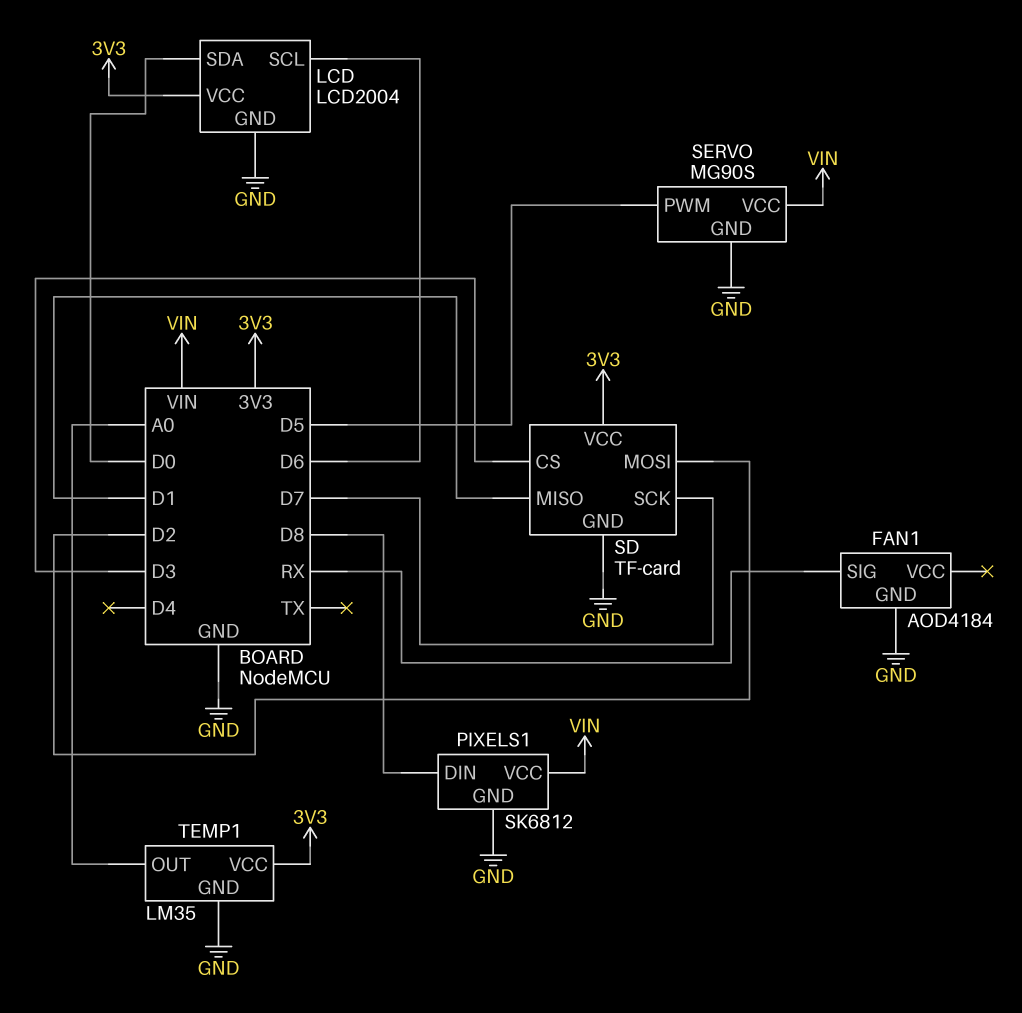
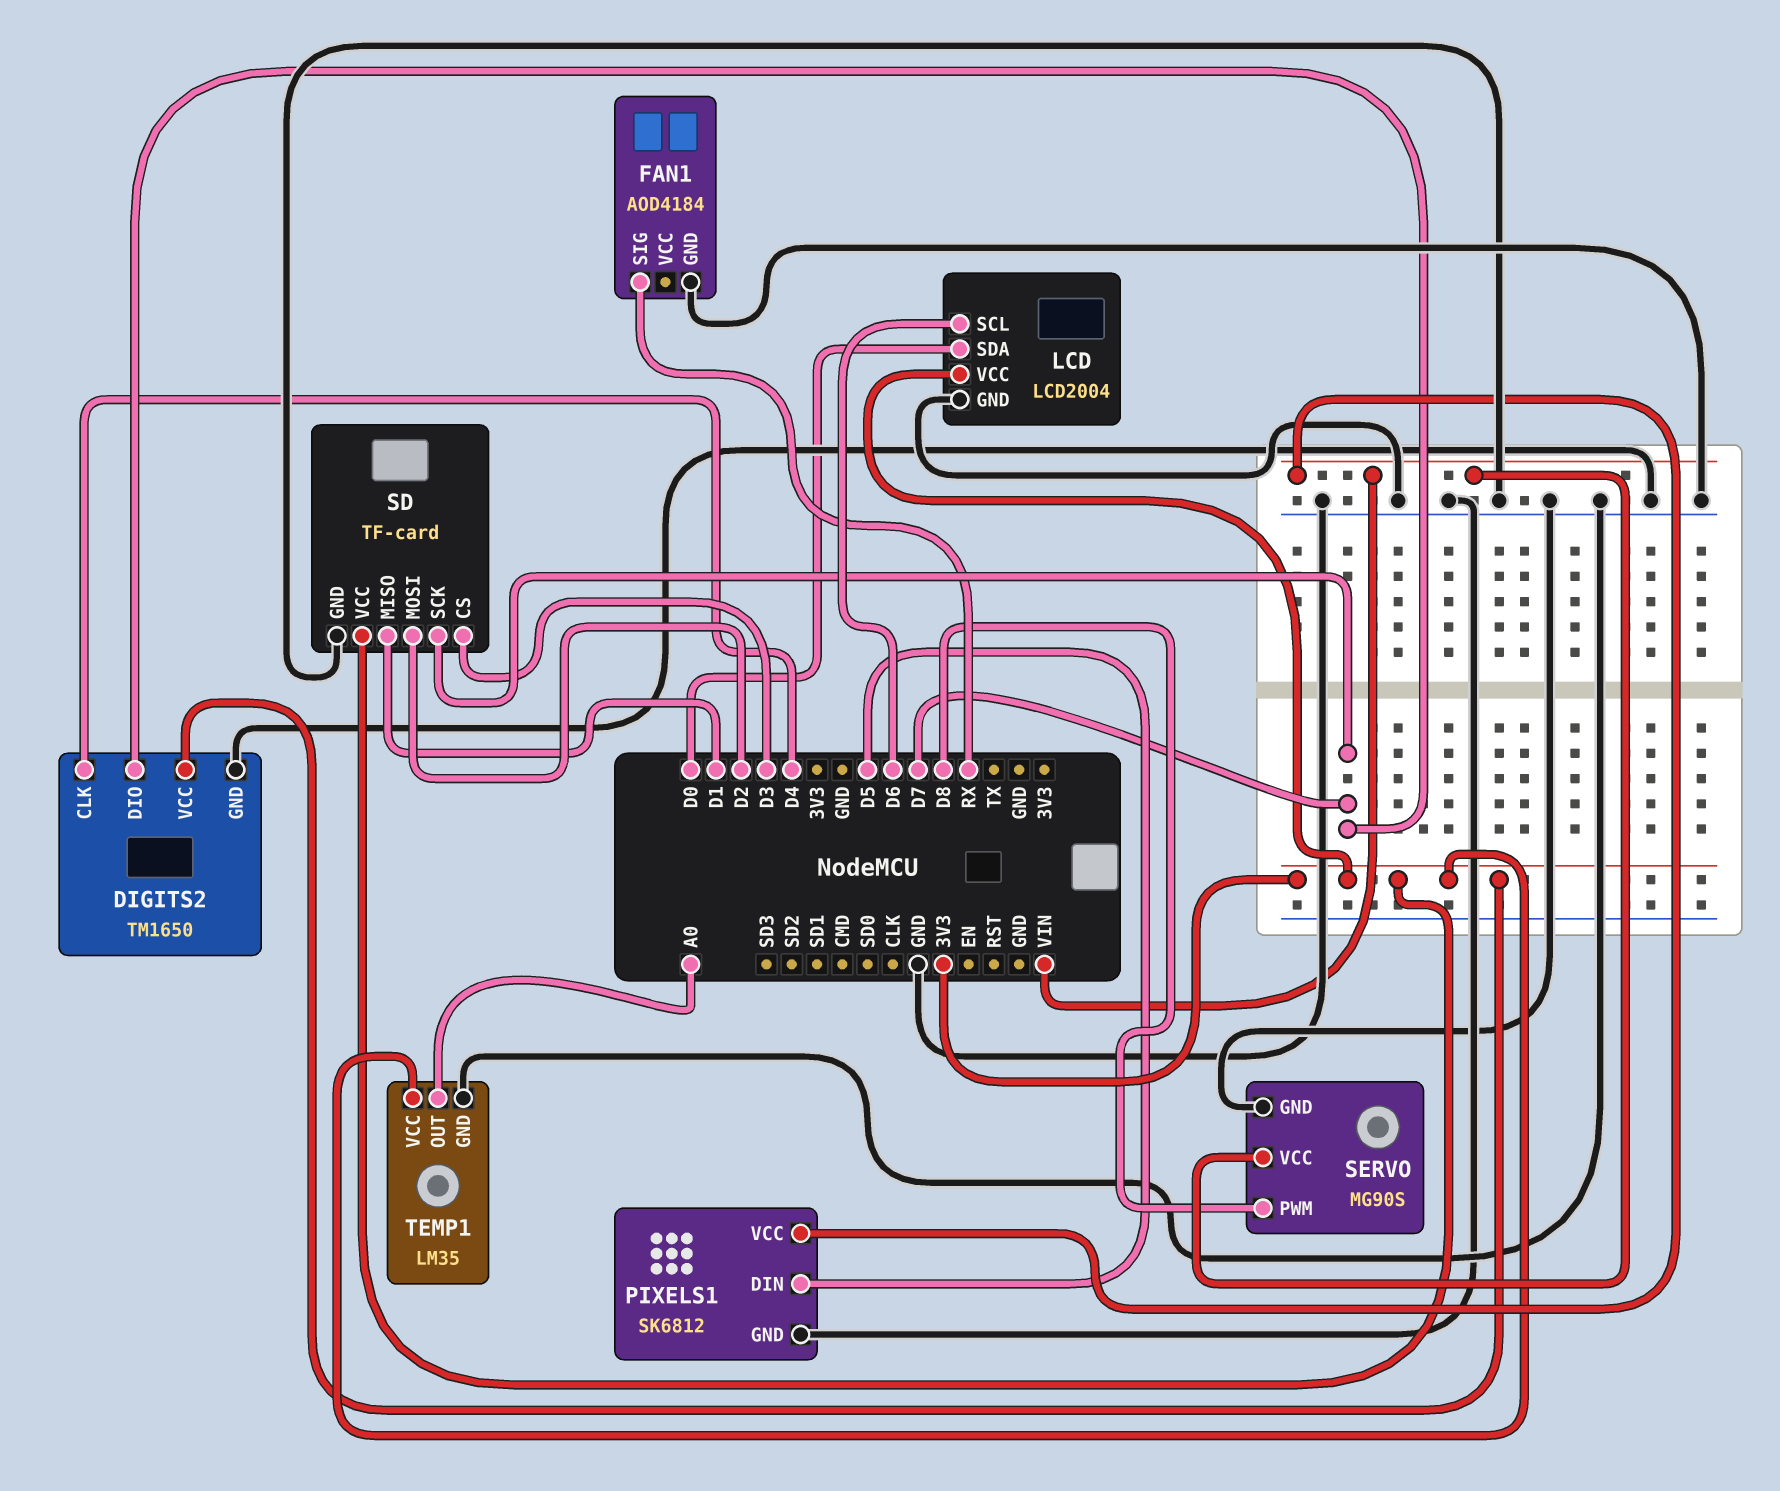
DIGITS2: none -> TM1650
DIGITS2 pin CLK: none -> D4
DIGITS2 pin DIO: none -> D7
DIGITS2 pin GND: none -> GND
DIGITS2 pin VCC: none -> 3V3
PIXELS1 pin DIN: D8 -> D5
SERVO pin PWM: D5 -> D8

